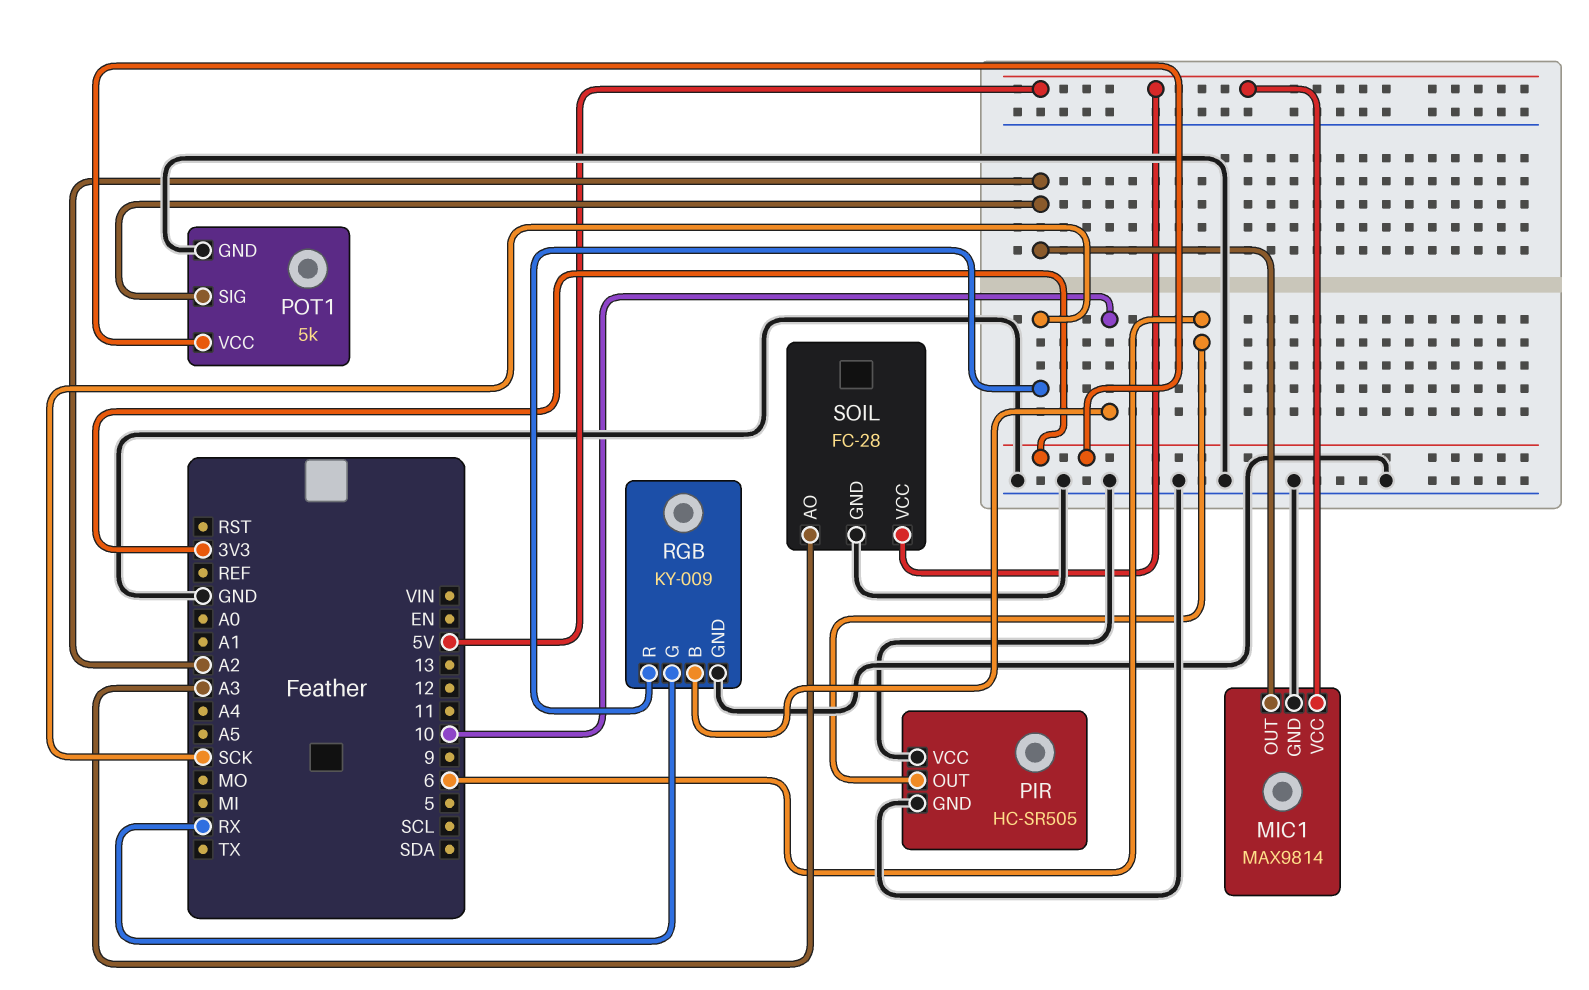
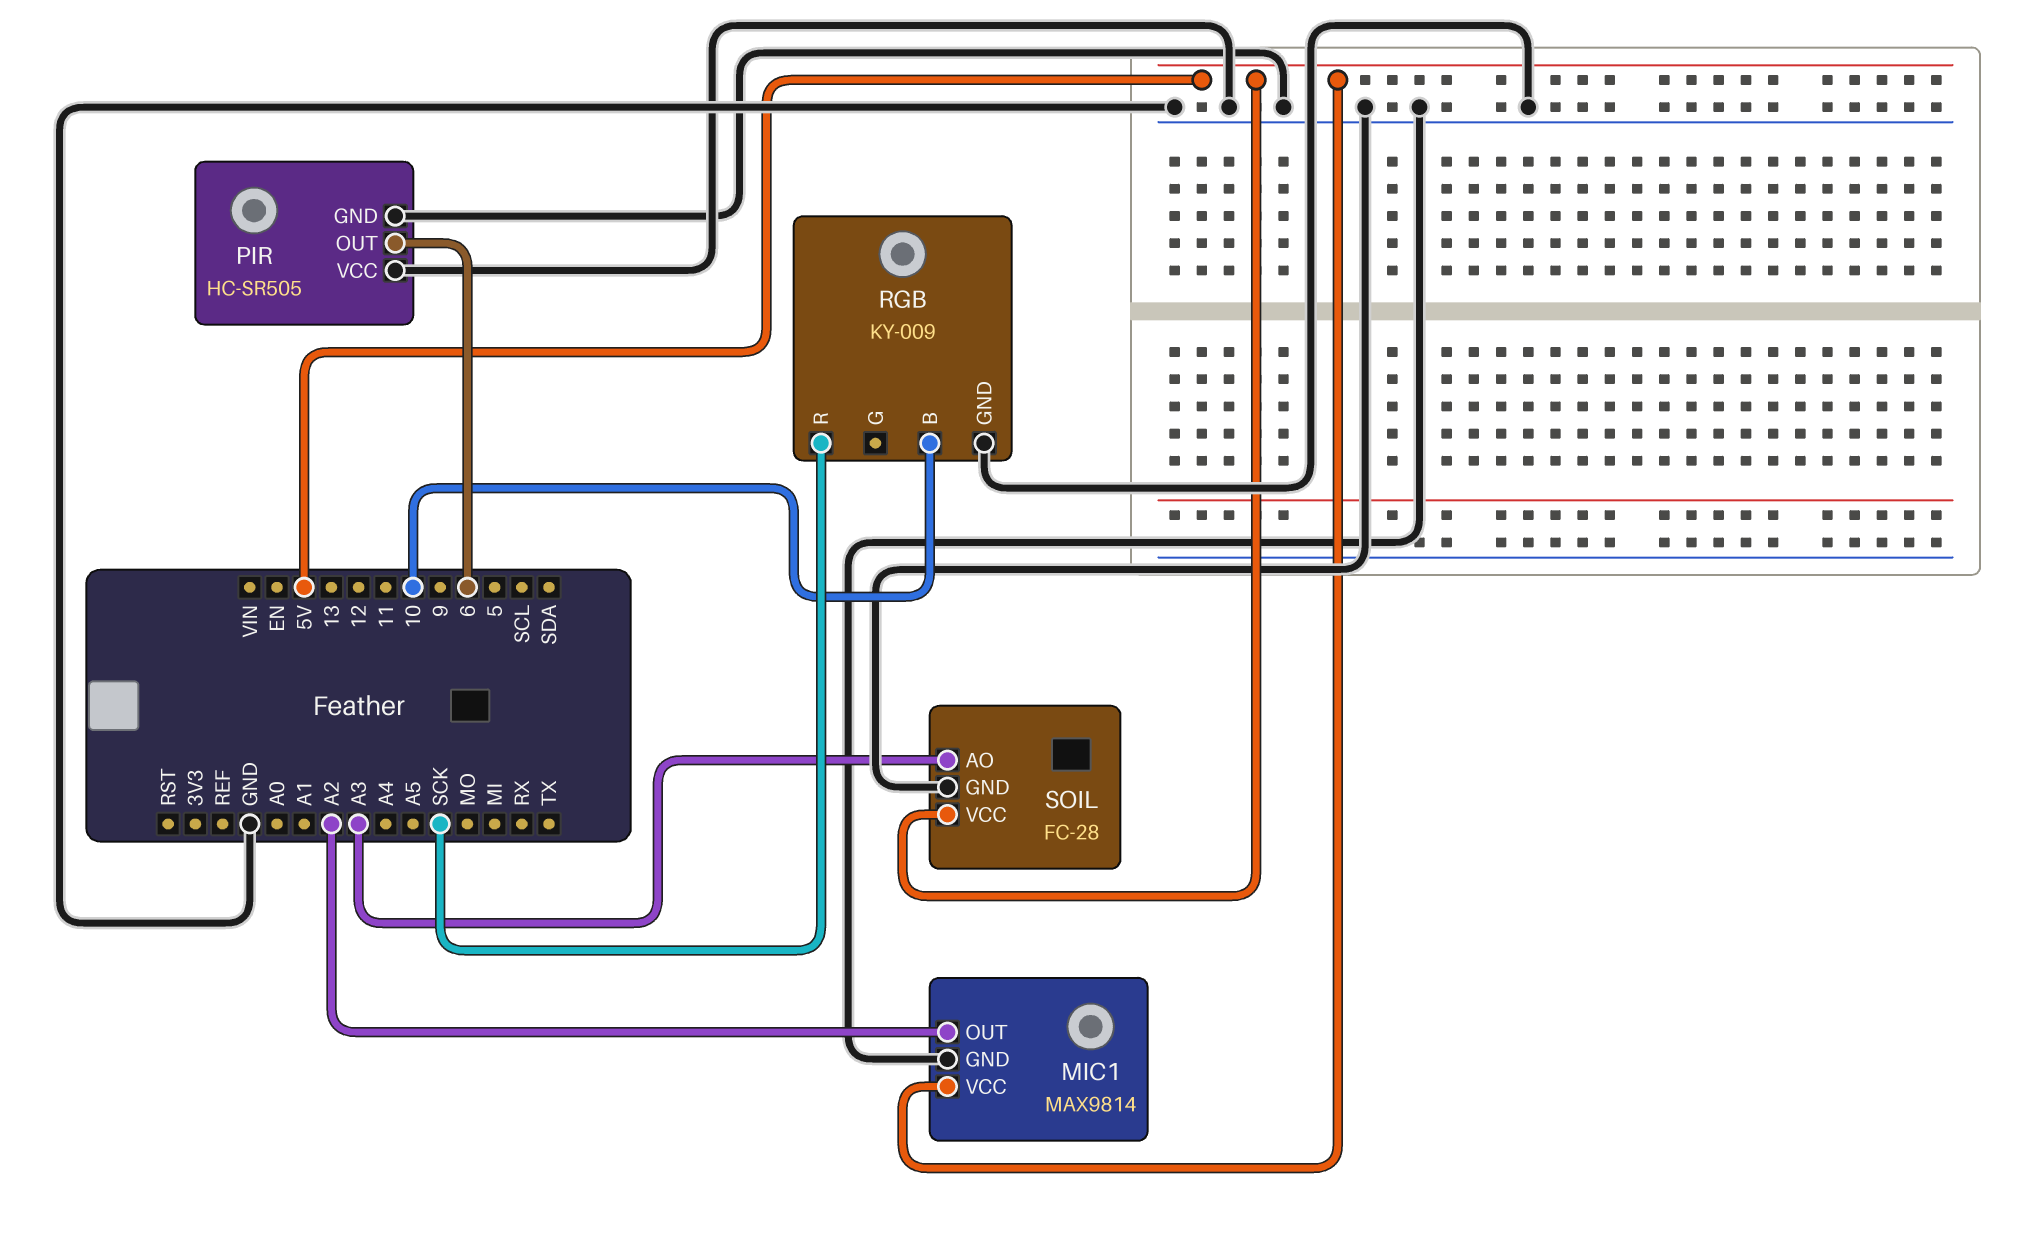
POT1: 5k -> none
POT1 pin GND: GND -> none
POT1 pin SIG: A2 -> none
POT1 pin VCC: 3V3 -> none
RGB pin G: RX -> none

